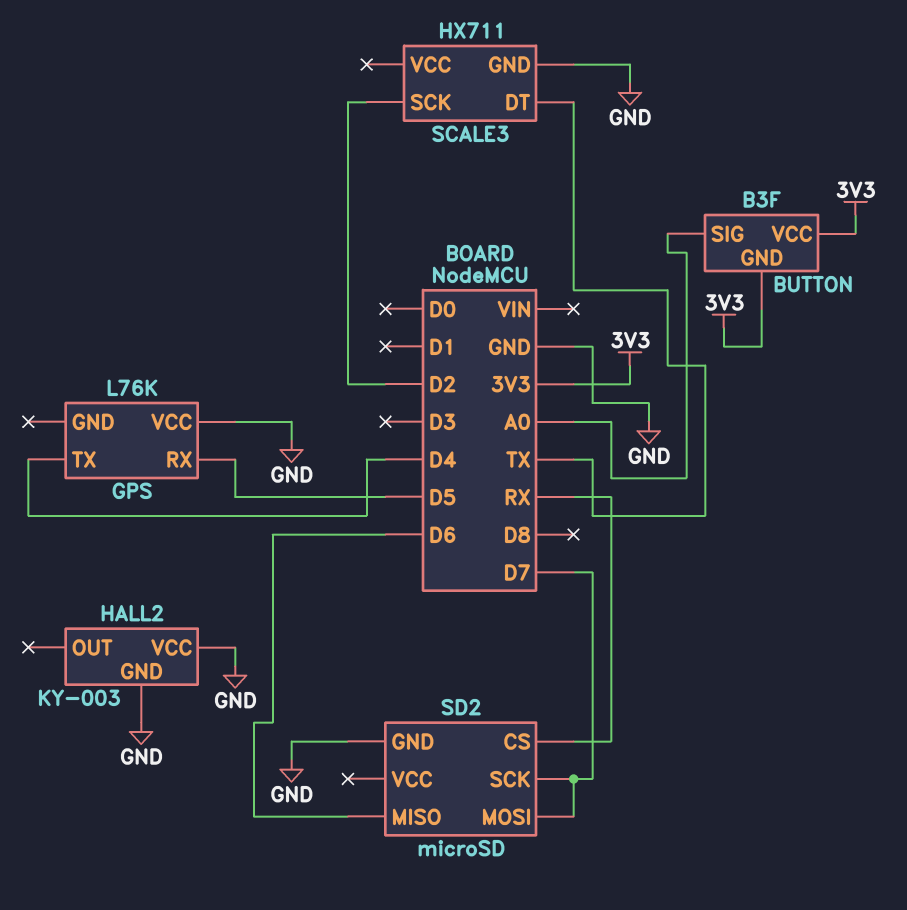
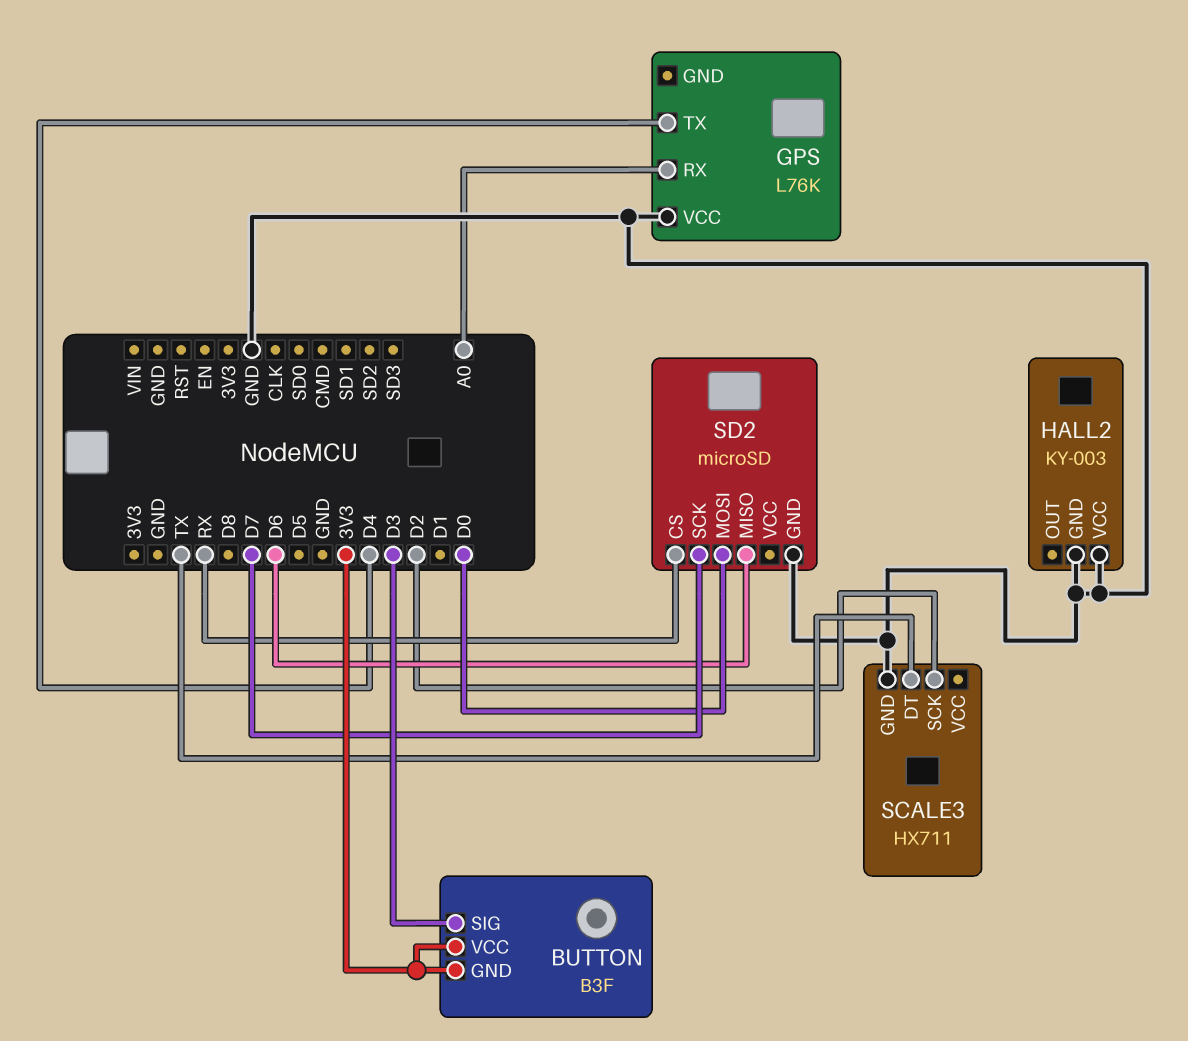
BUTTON pin SIG: A0 -> D3
GPS pin RX: D5 -> A0
SD2 pin MOSI: D7 -> D0

